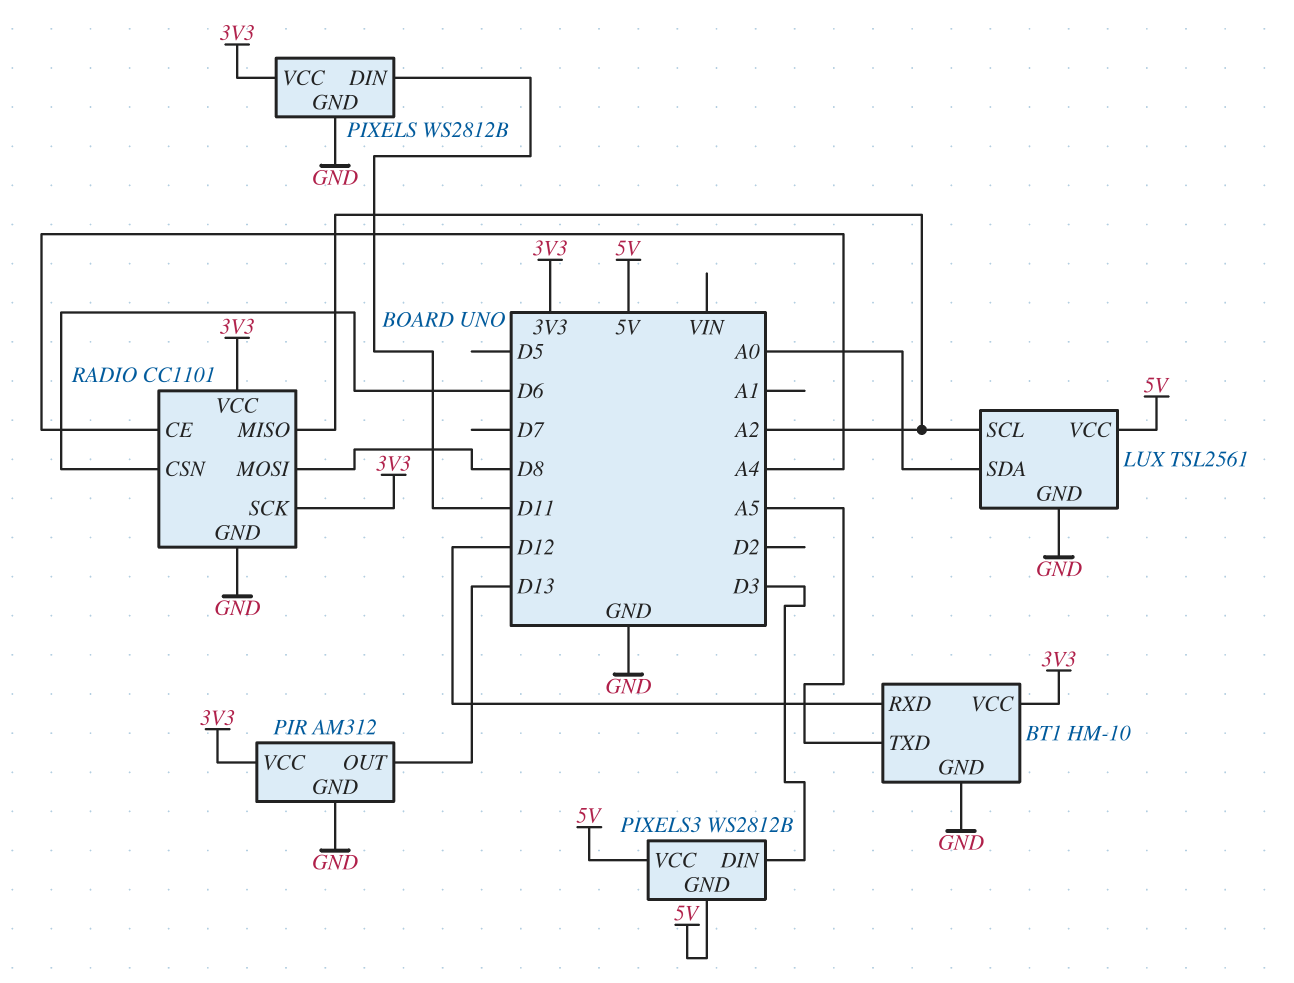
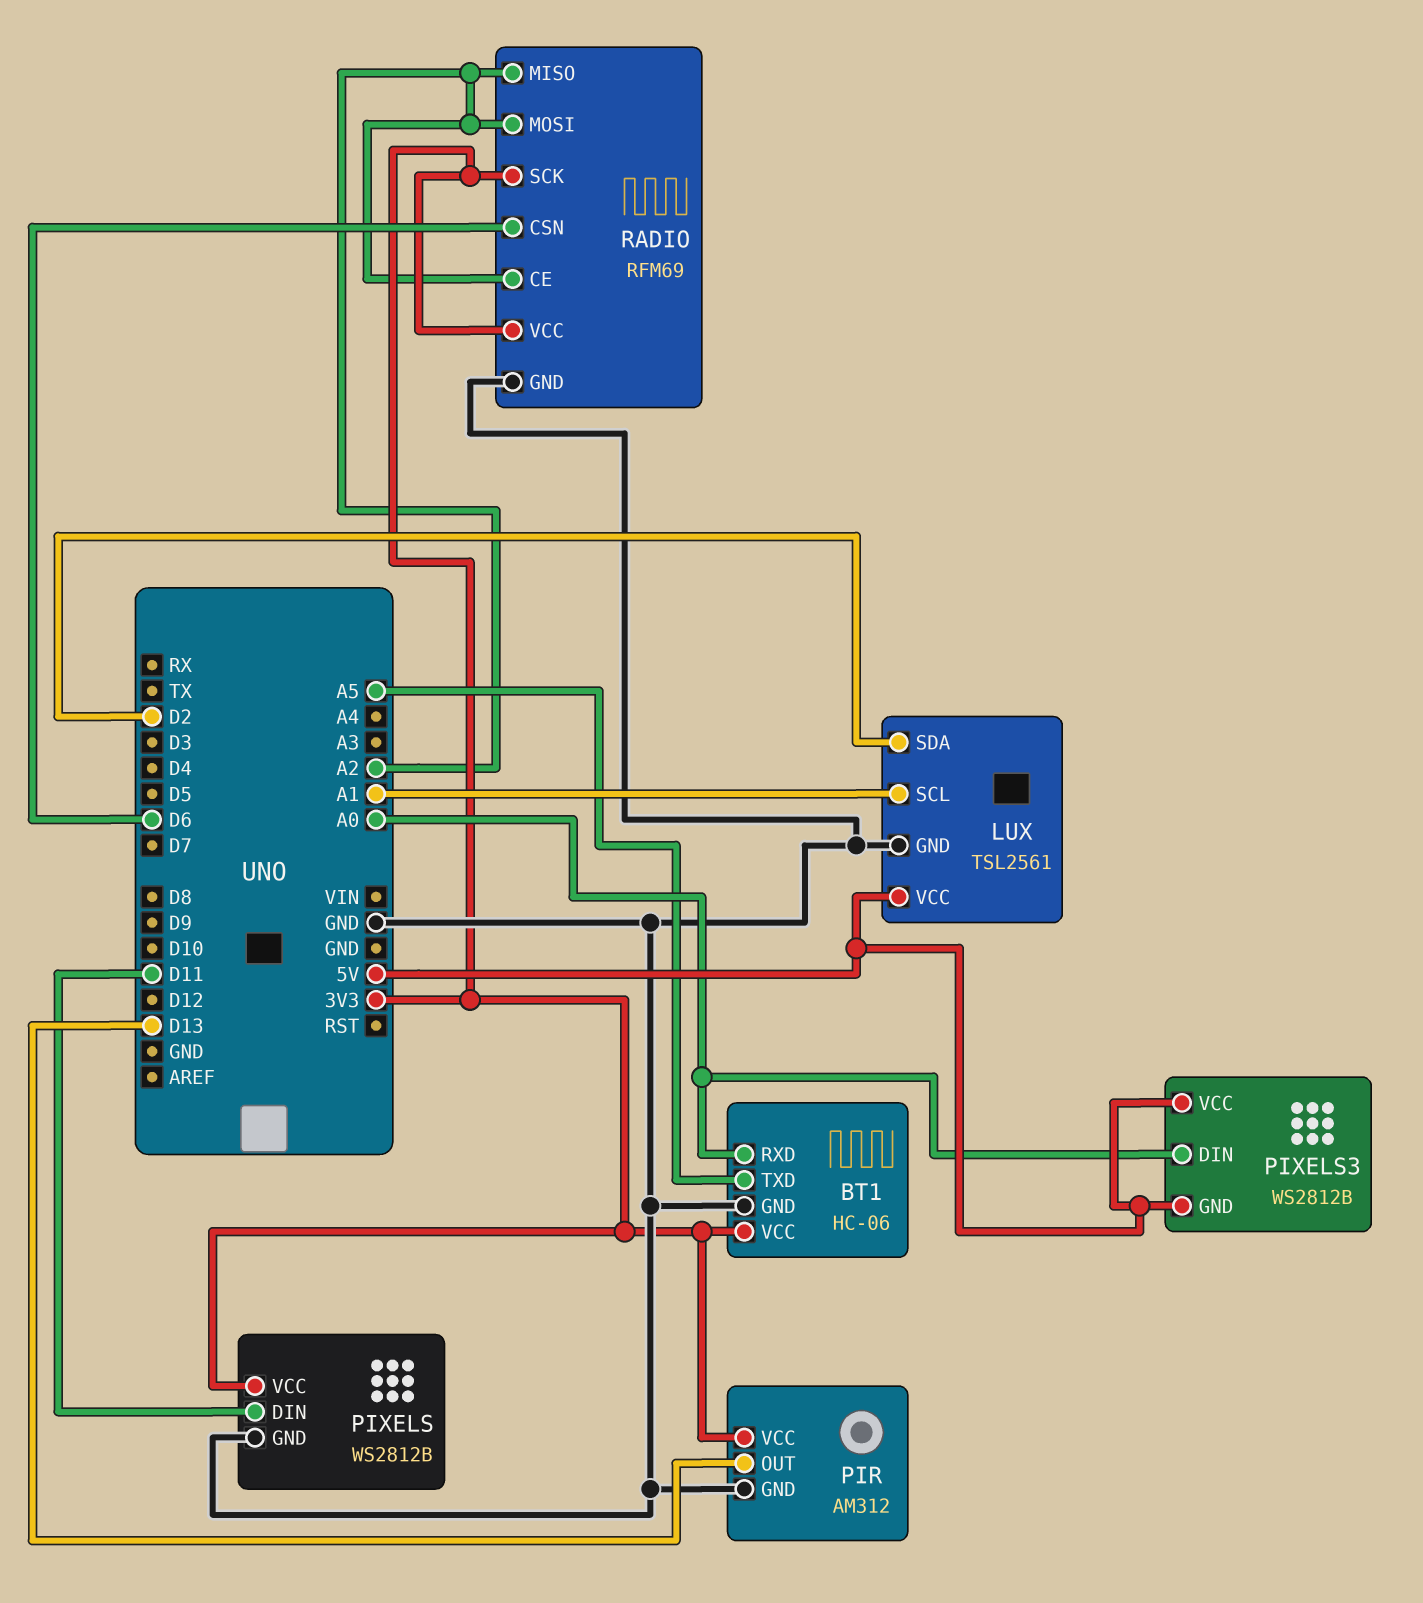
BT1: HM-10 -> HC-06
BT1 pin RXD: D12 -> A0
LUX pin SCL: A2 -> A1
LUX pin SDA: A0 -> D2
PIXELS3 pin DIN: D3 -> A0
RADIO: CC1101 -> RFM69
RADIO pin CE: A4 -> A2
RADIO pin MOSI: D8 -> A2

